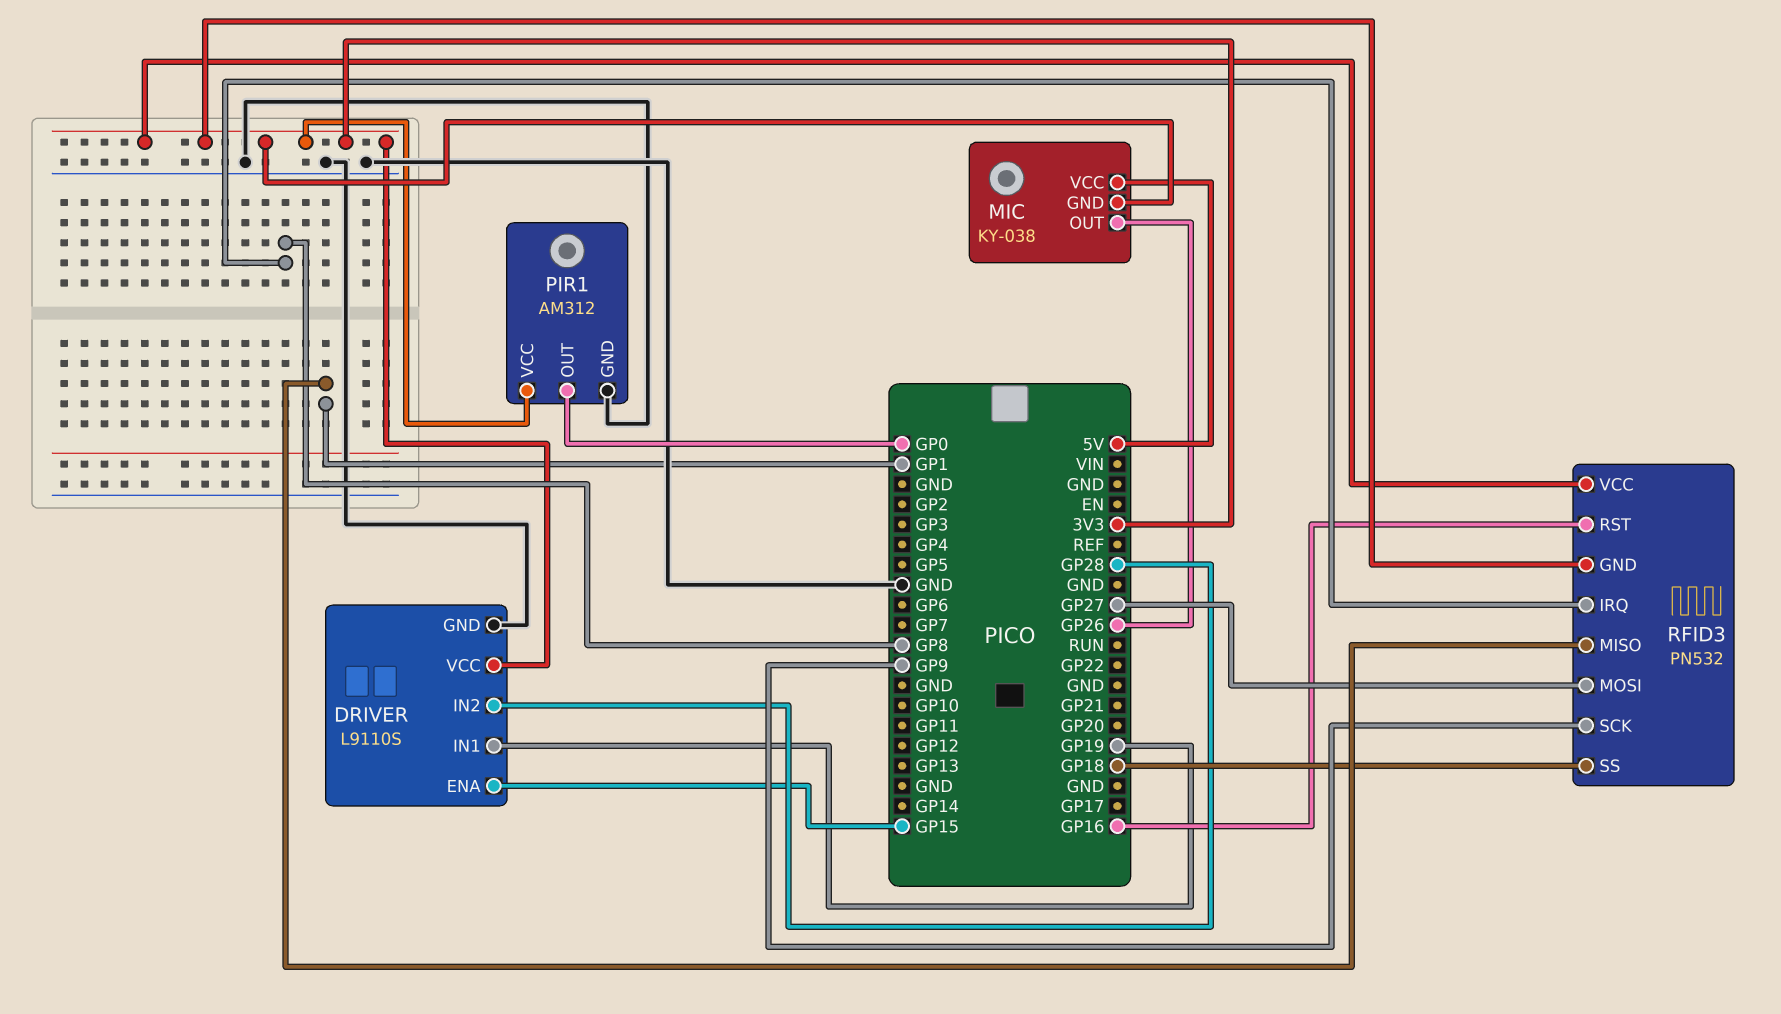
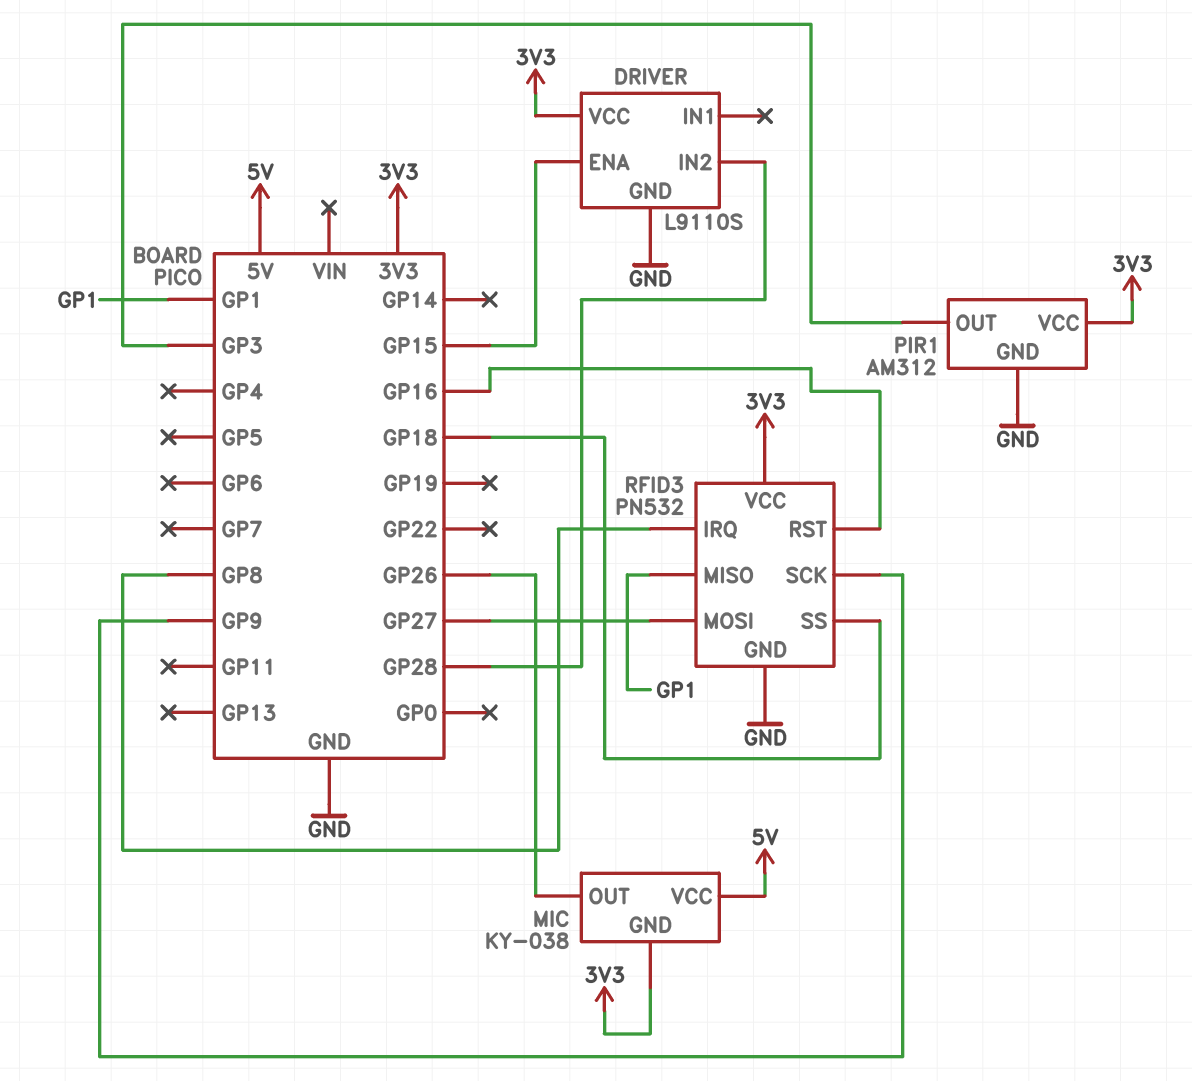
DRIVER pin IN1: GP19 -> none
PIR1 pin OUT: GP0 -> GP3
RFID3 pin GND: 3V3 -> GND

